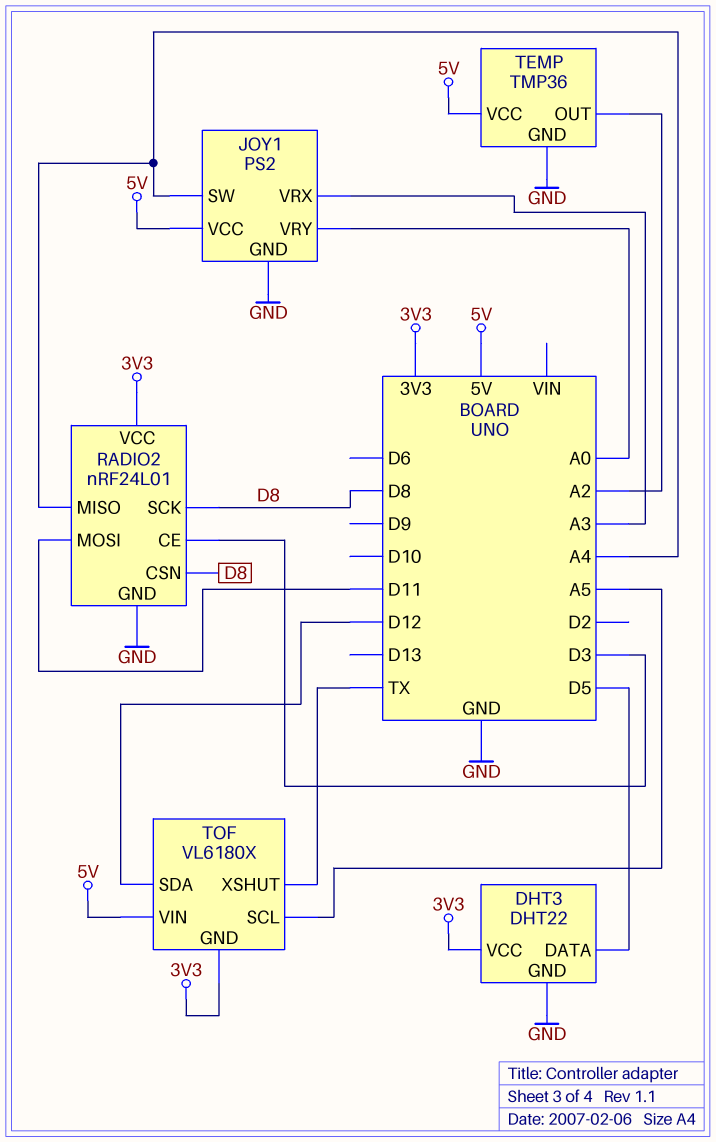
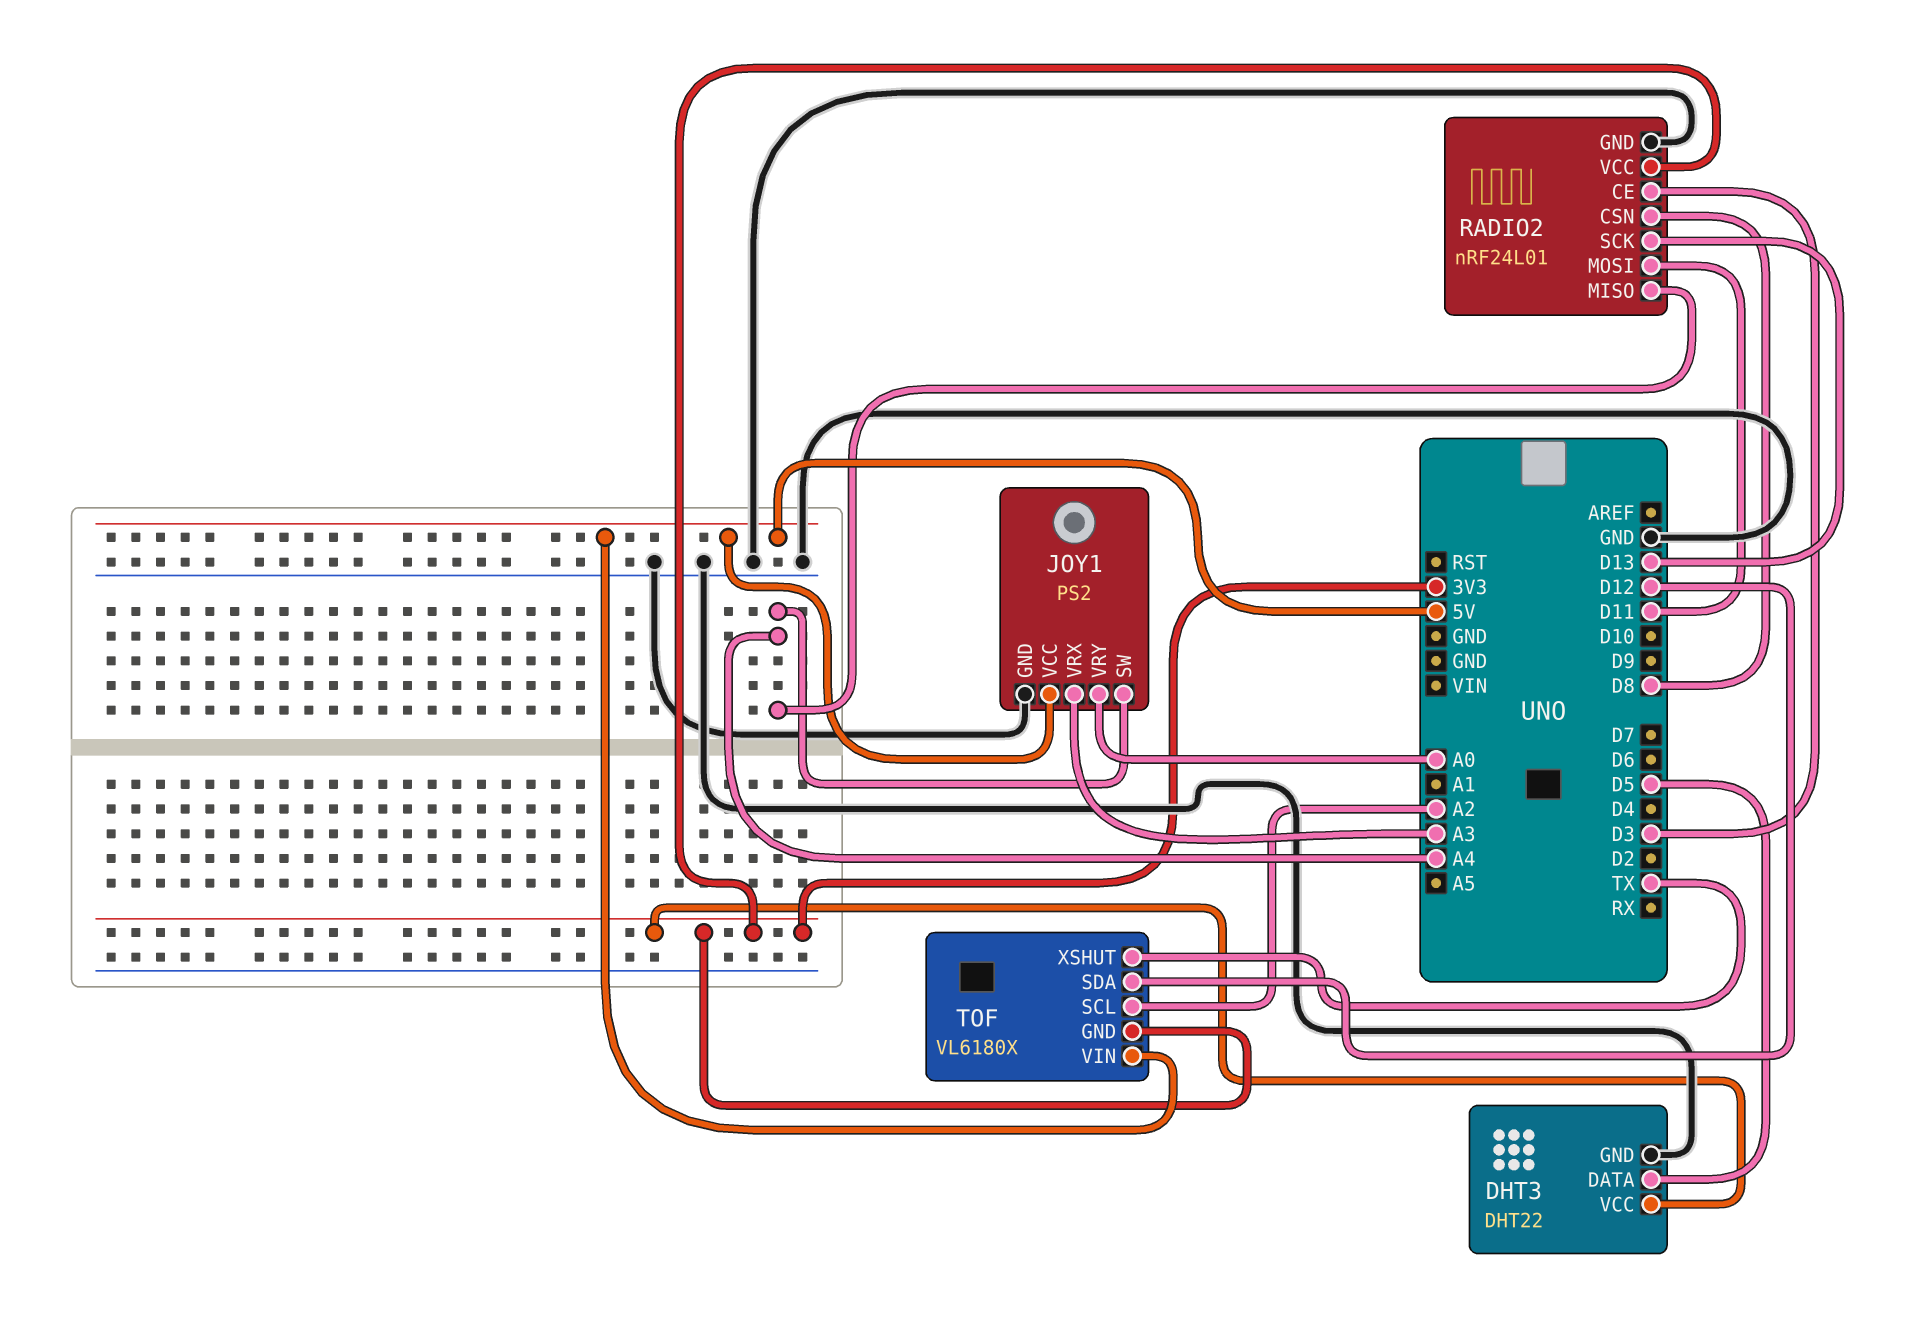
RADIO2 pin SCK: D8 -> D13
TEMP: TMP36 -> none
TEMP pin GND: GND -> none
TEMP pin OUT: A2 -> none
TEMP pin VCC: 5V -> none
TOF pin SCL: A5 -> A2

